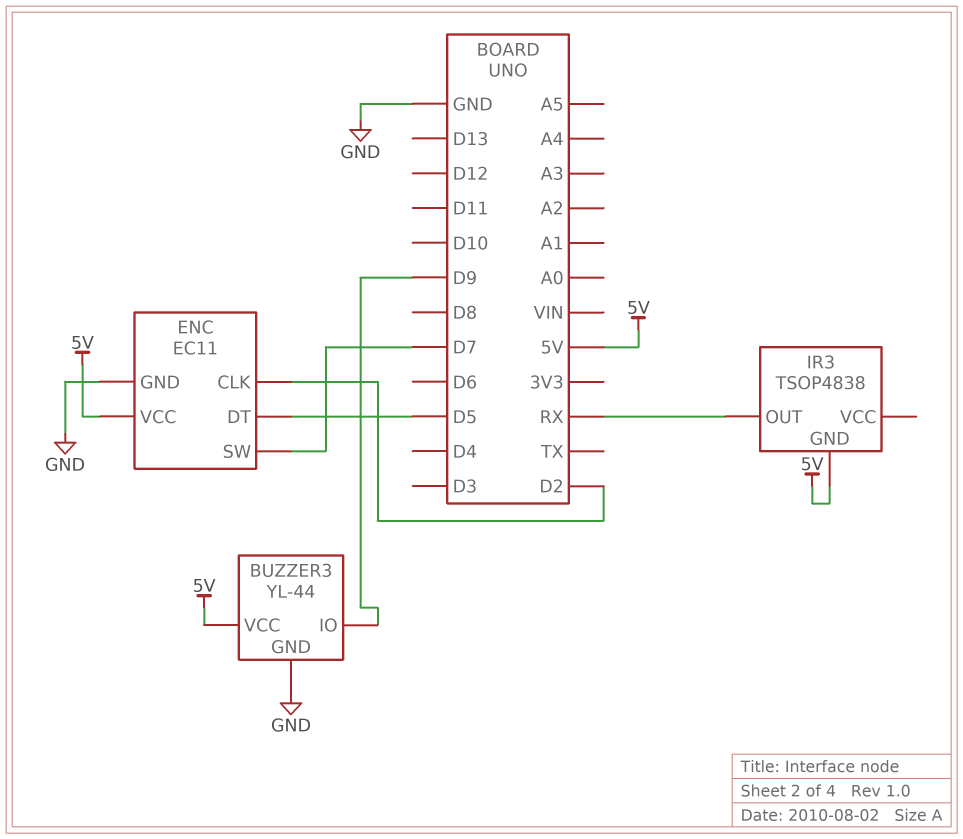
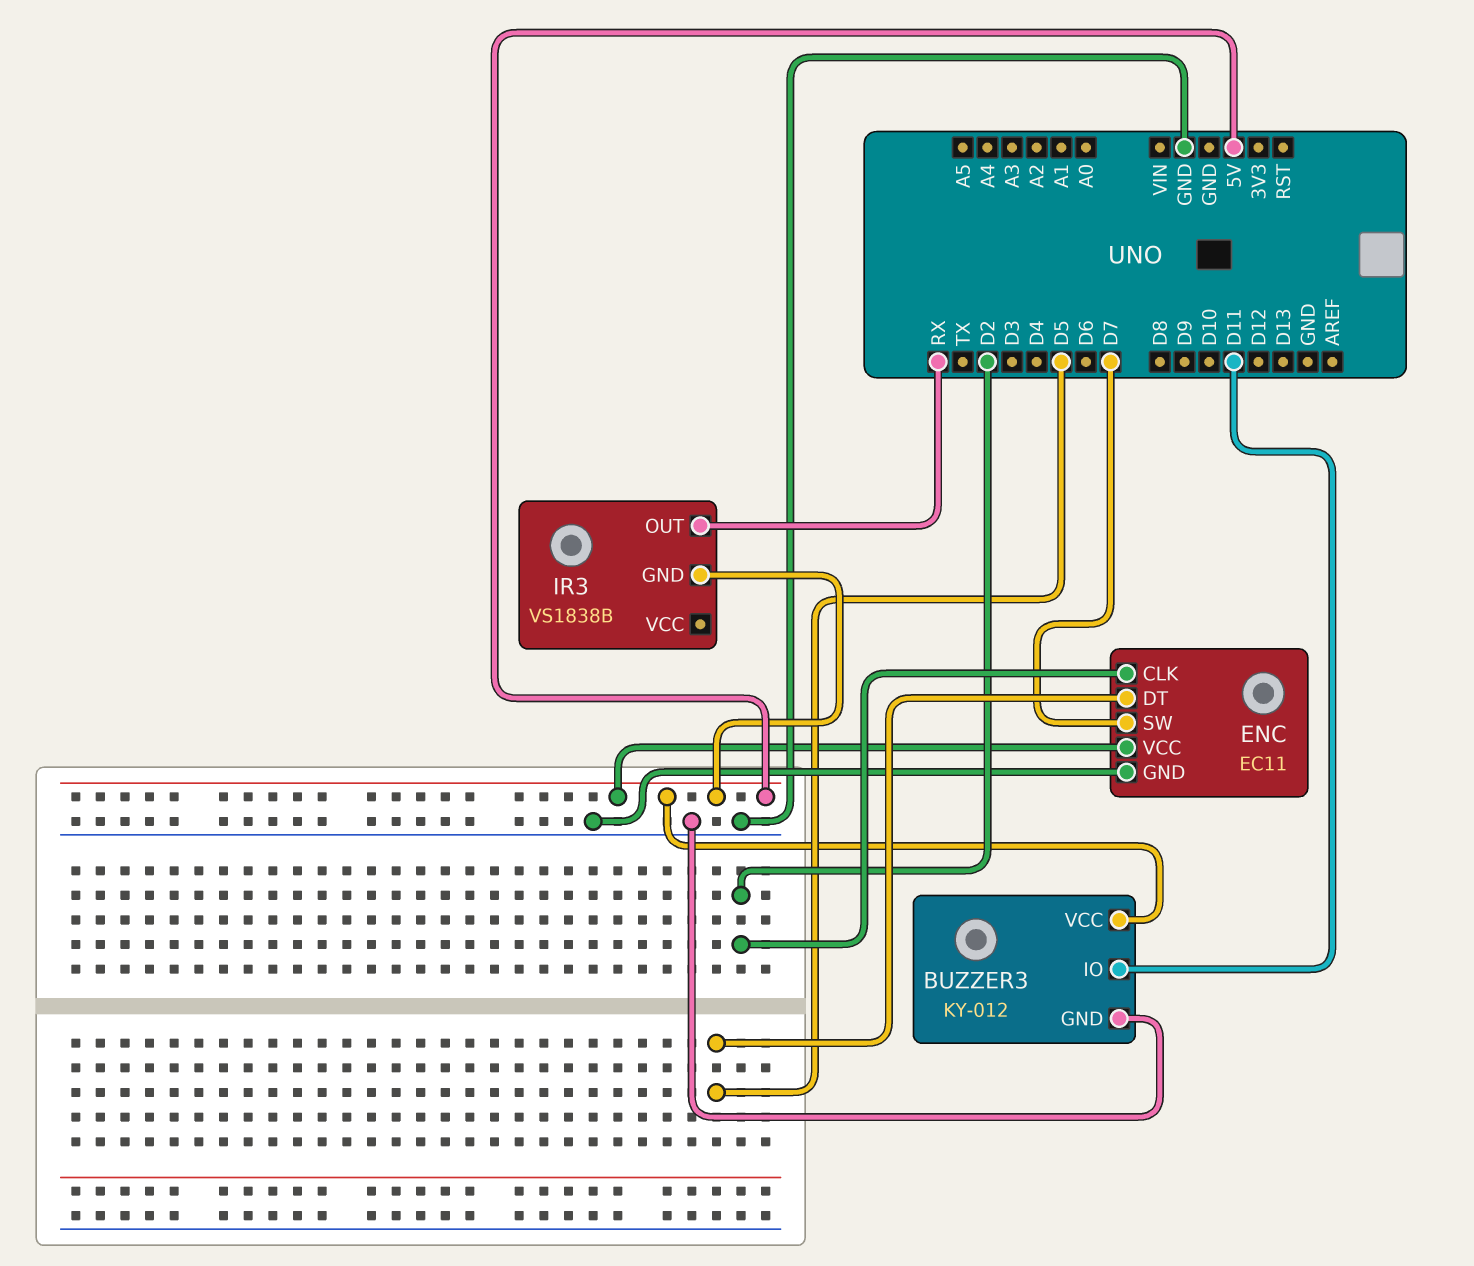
BUZZER3: YL-44 -> KY-012
BUZZER3 pin IO: D9 -> D11
IR3: TSOP4838 -> VS1838B

